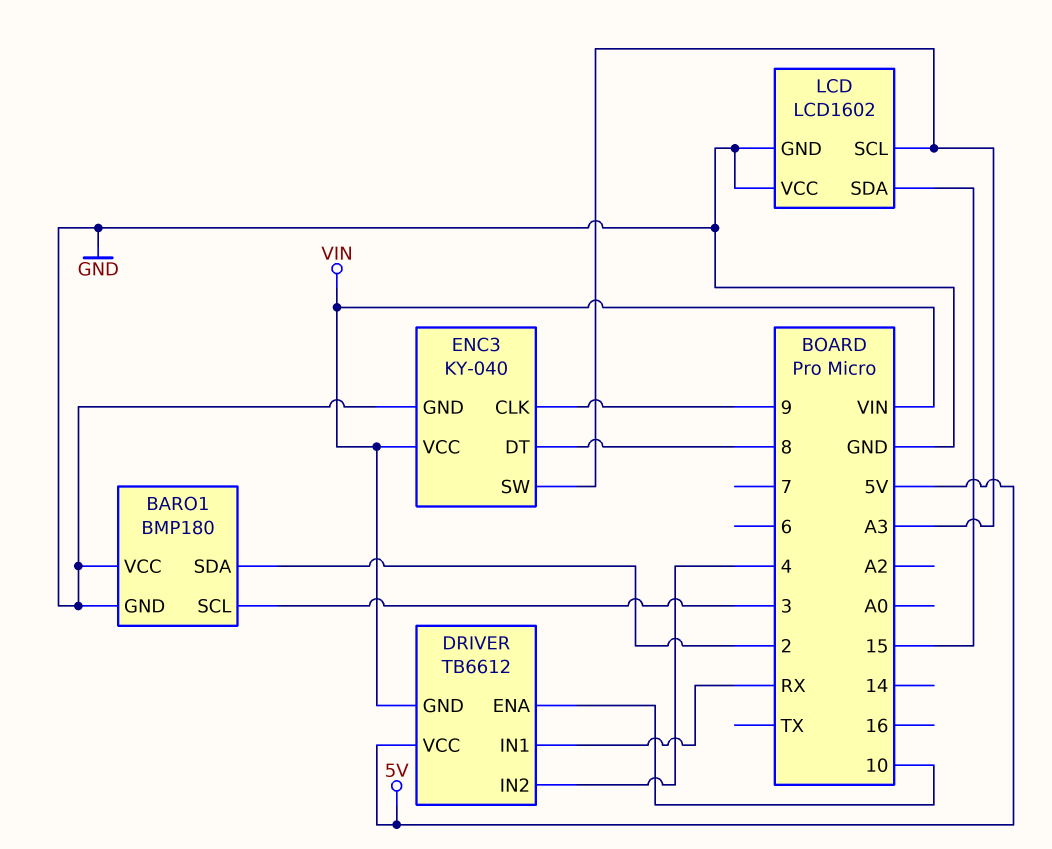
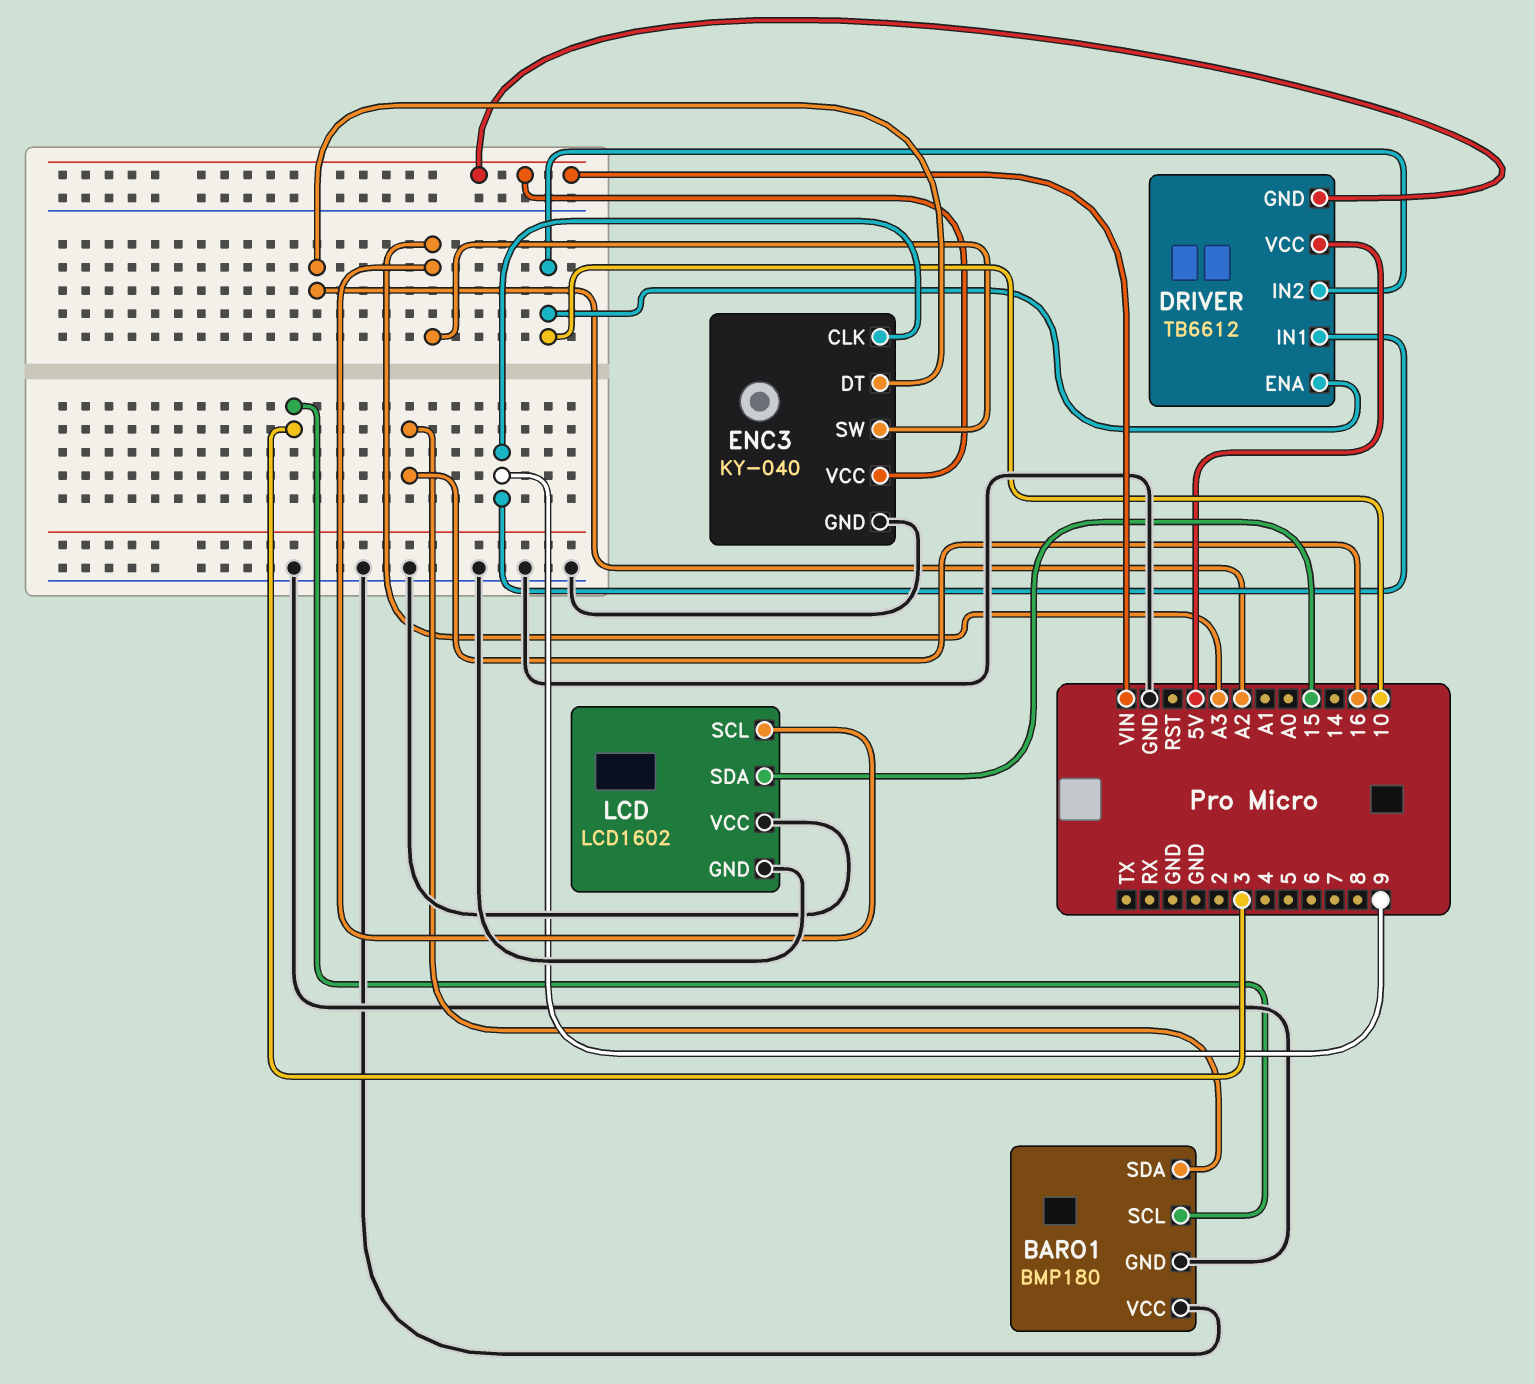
BARO1 pin SDA: 2 -> 16
DRIVER pin IN1: RX -> 9
DRIVER pin IN2: 4 -> 10
ENC3 pin DT: 8 -> A2

